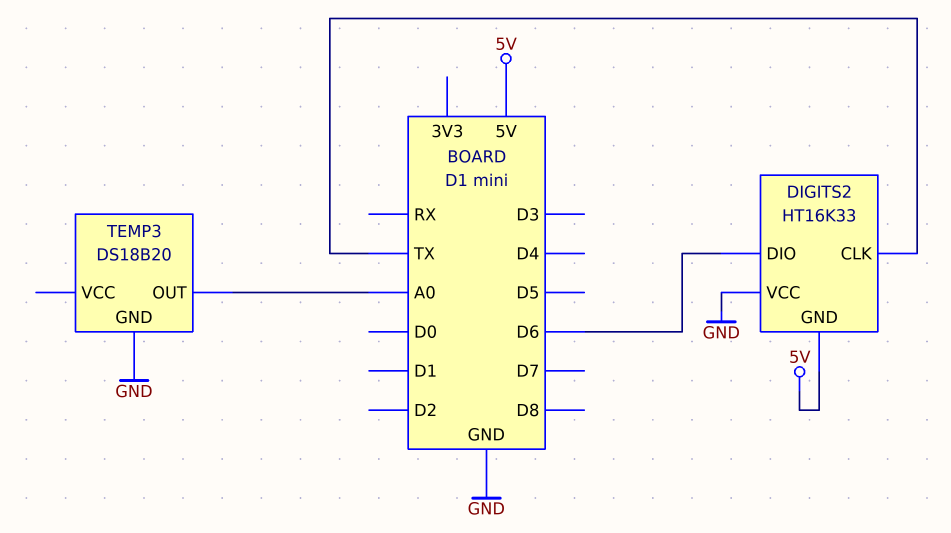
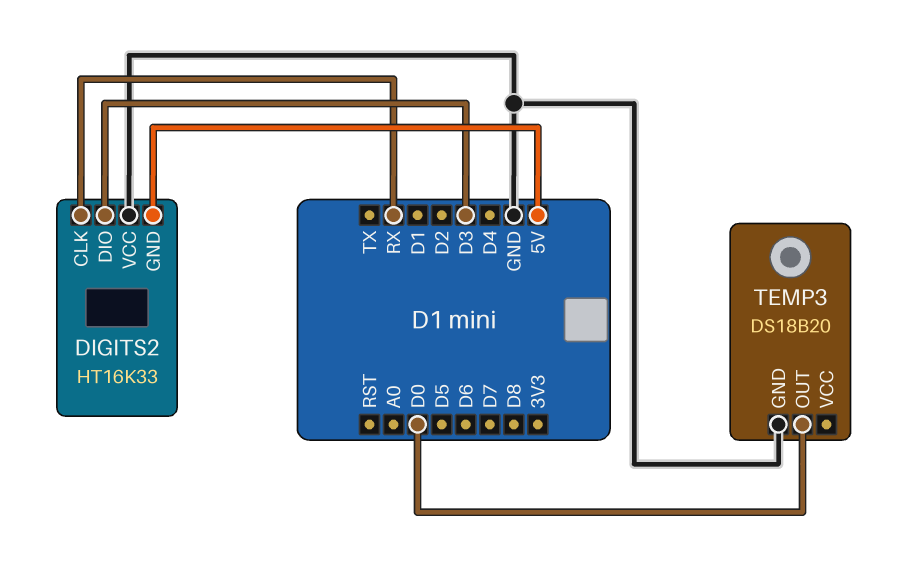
DIGITS2 pin CLK: TX -> RX
DIGITS2 pin DIO: D6 -> D3
TEMP3 pin OUT: A0 -> D0

